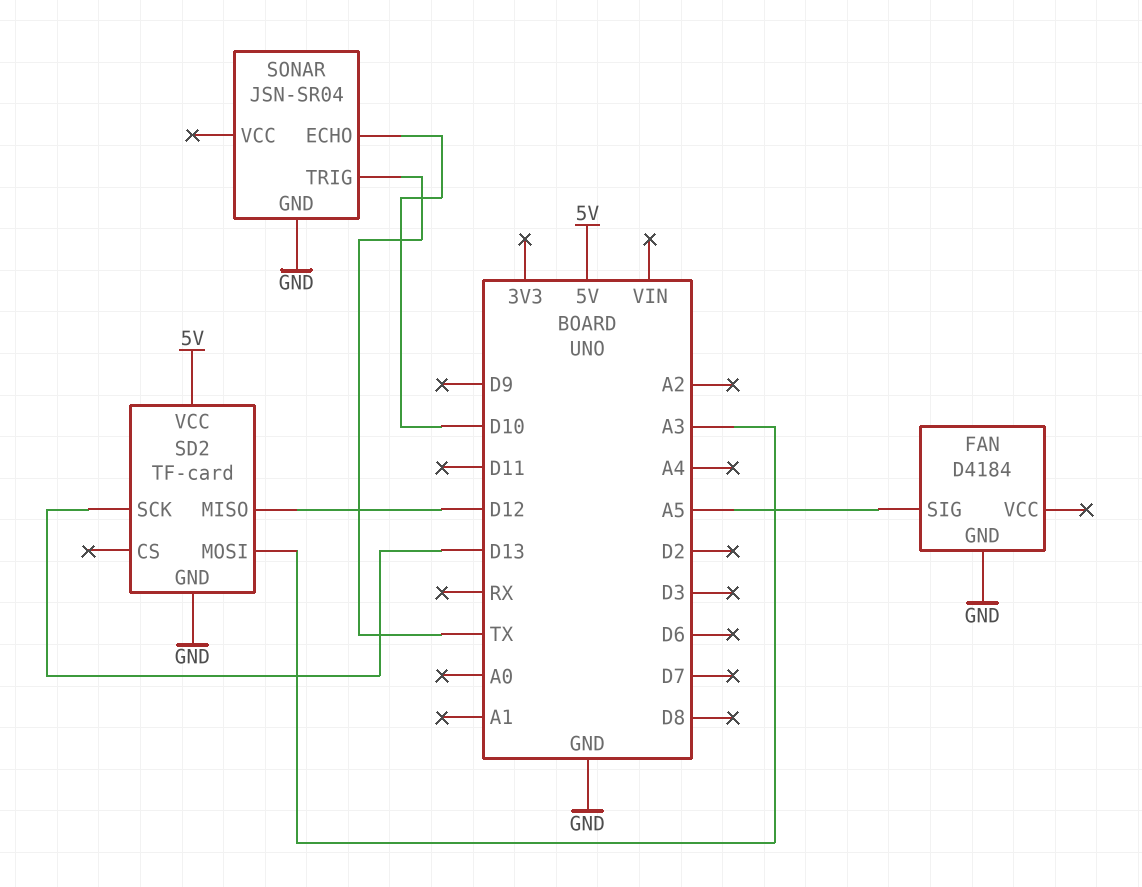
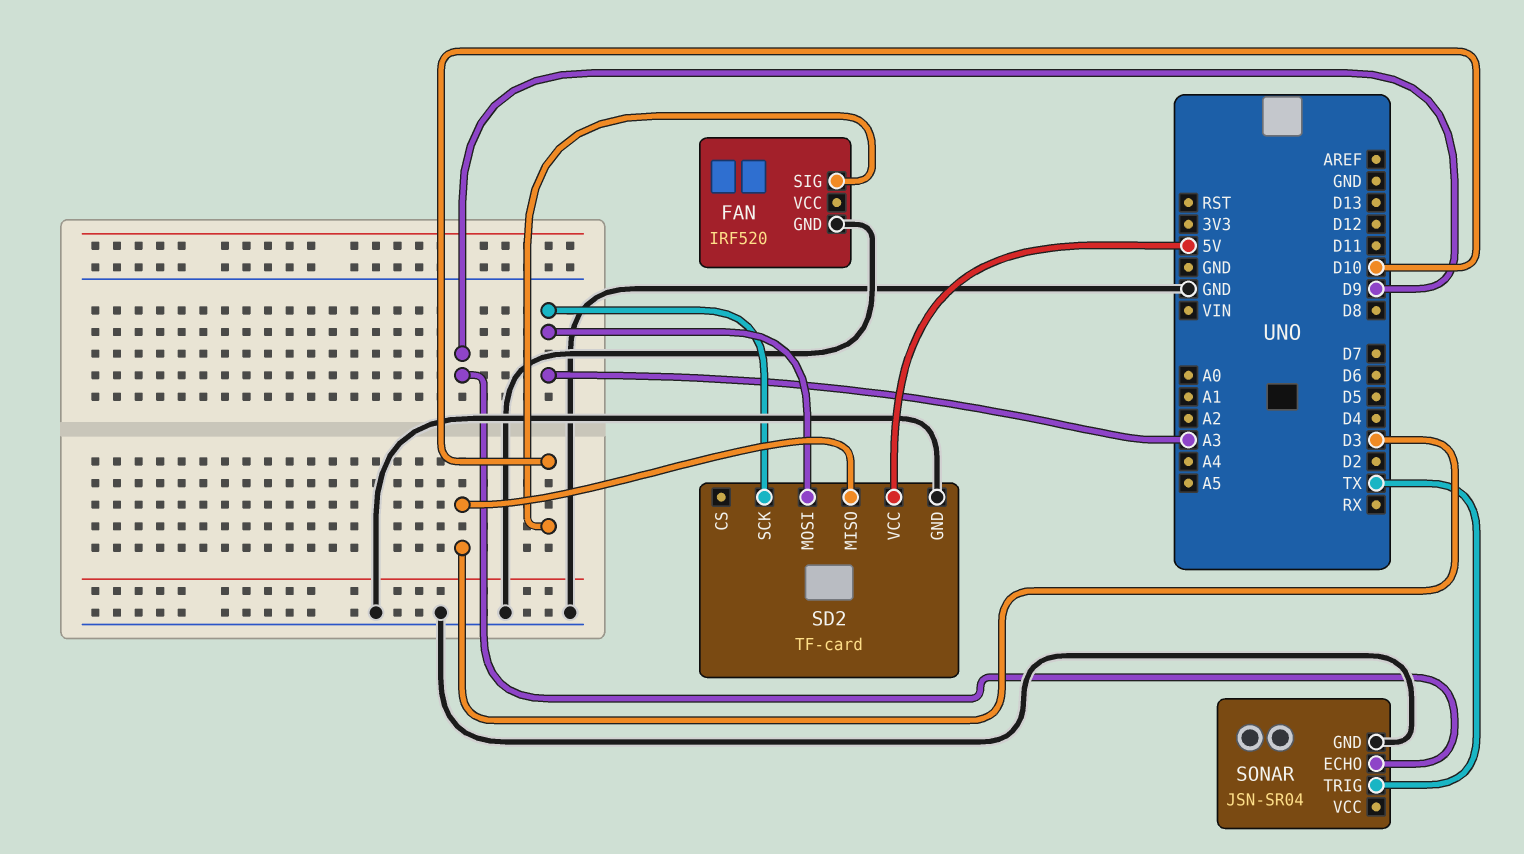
FAN: D4184 -> IRF520
FAN pin SIG: A5 -> D10
SD2 pin MISO: D12 -> D3
SD2 pin SCK: D13 -> A3
SONAR pin ECHO: D10 -> D9

